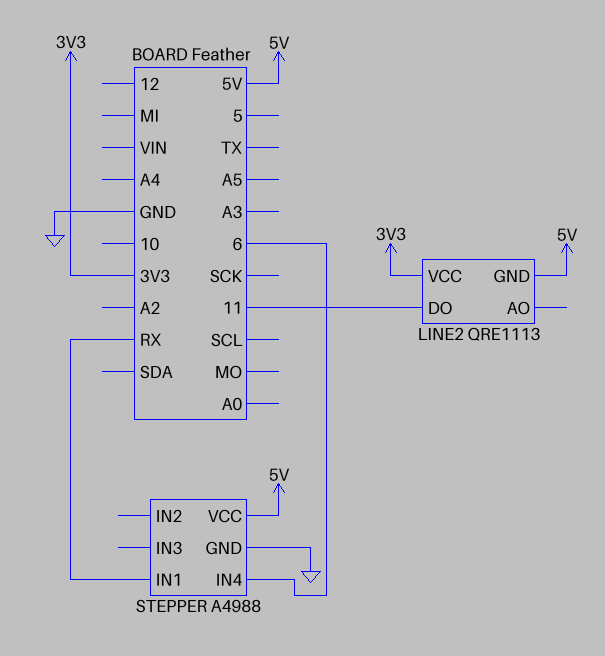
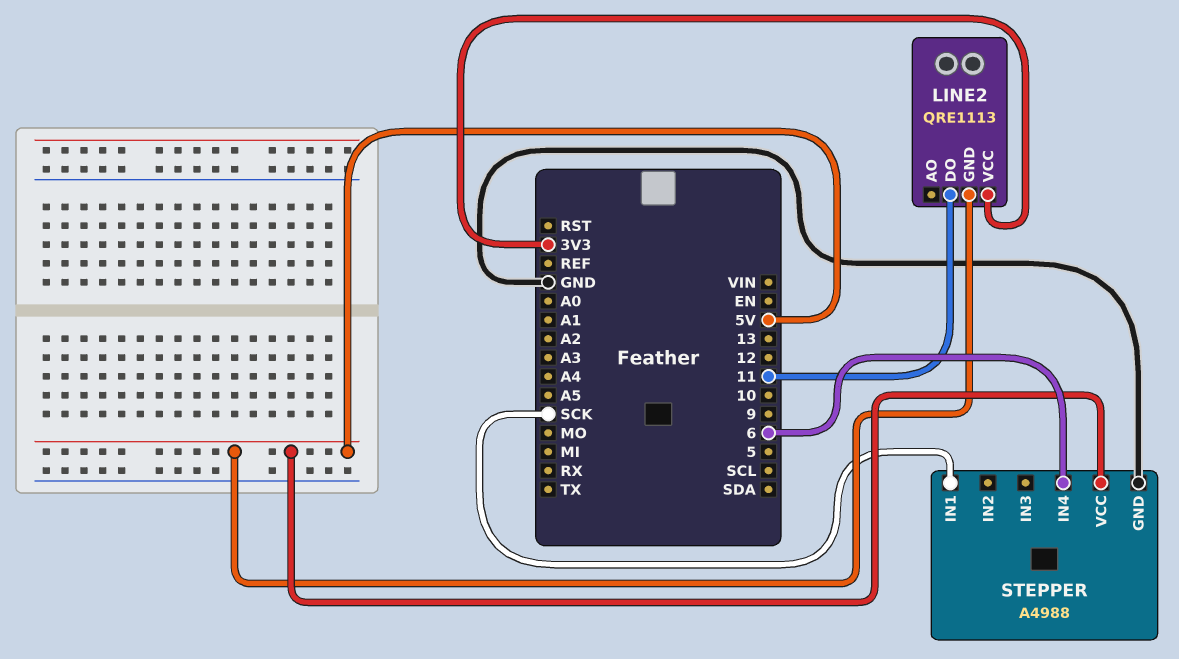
STEPPER pin IN1: RX -> SCK

